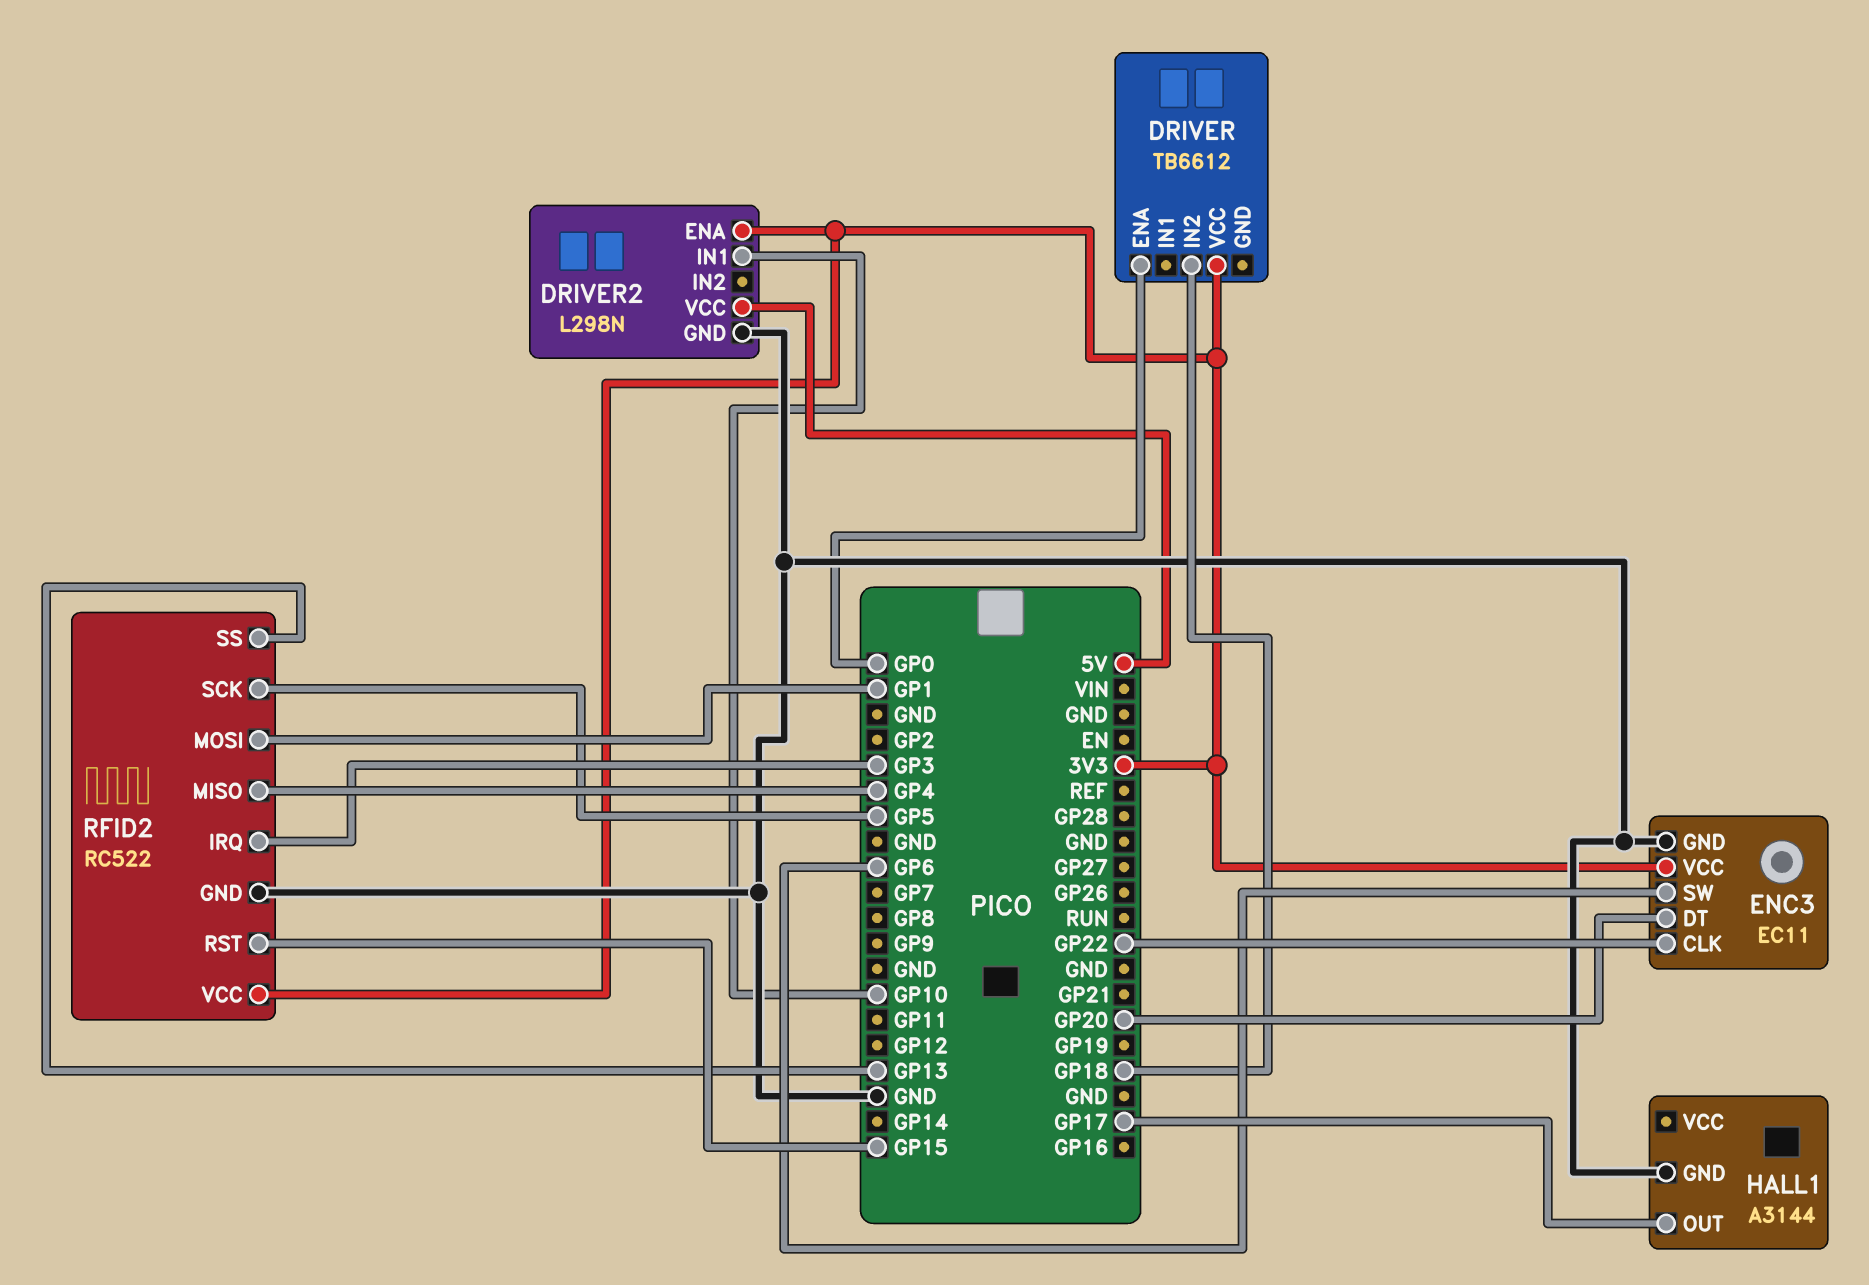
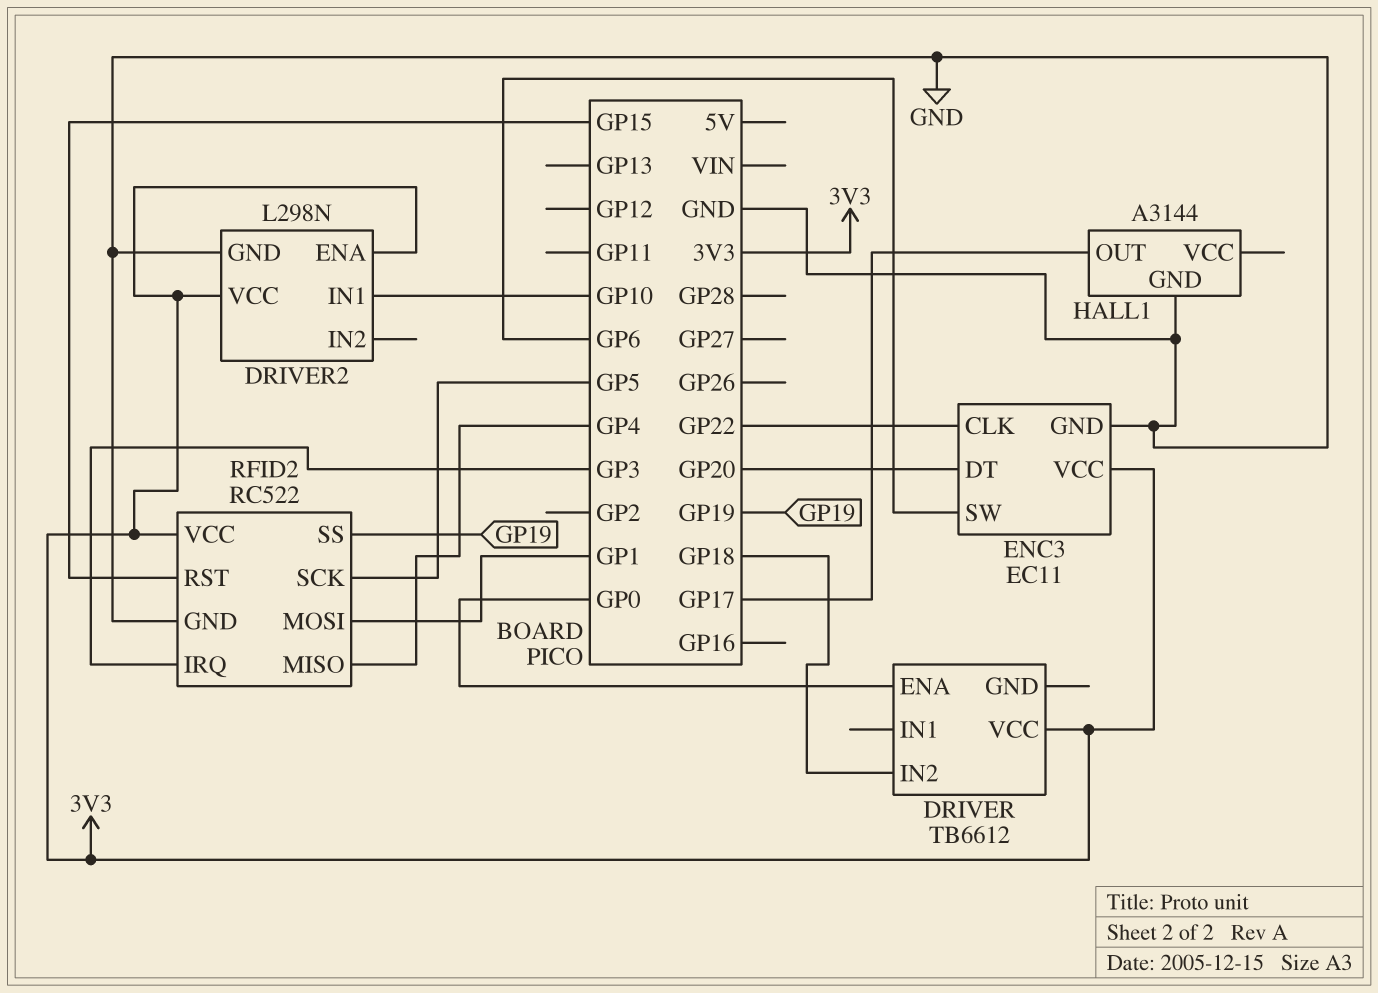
DRIVER2 pin VCC: 5V -> 3V3
RFID2 pin SS: GP13 -> GP19

